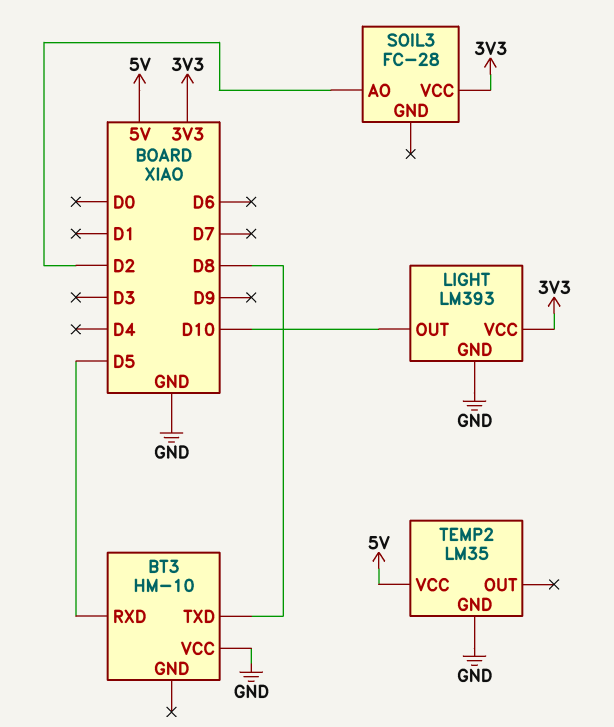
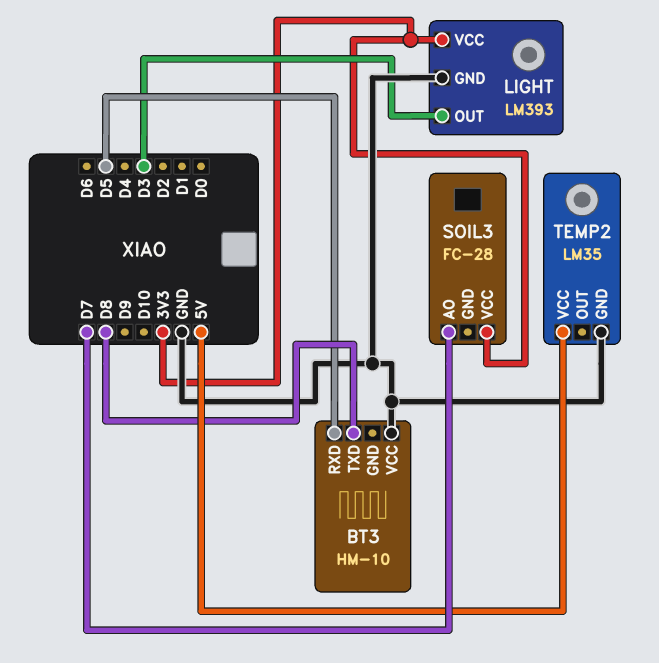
LIGHT pin OUT: D10 -> D3
SOIL3 pin AO: D2 -> D7

